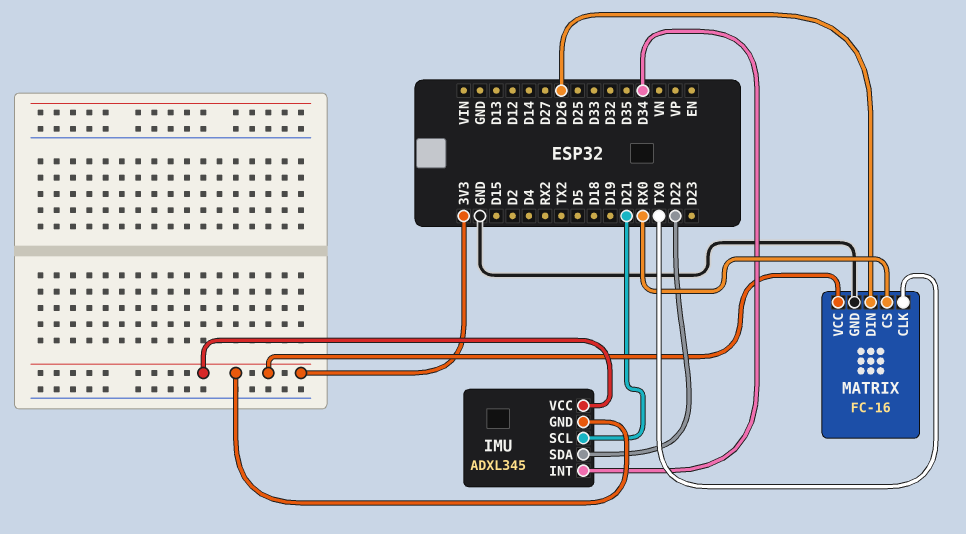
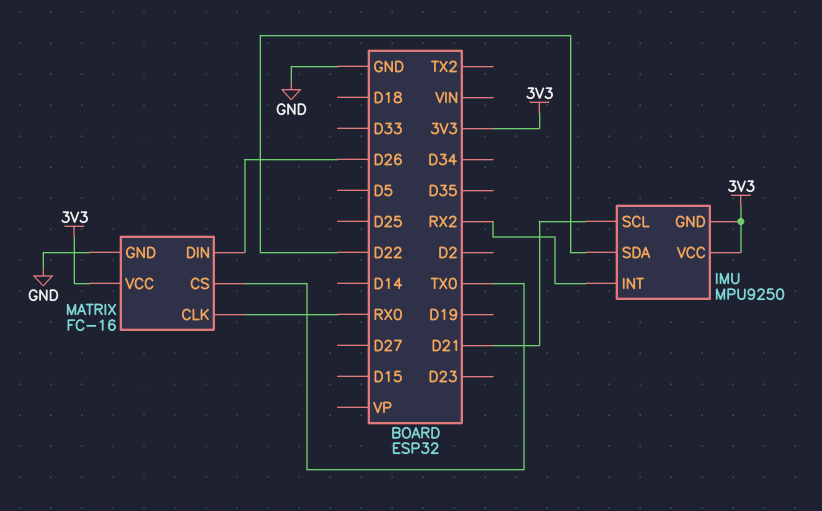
IMU: ADXL345 -> MPU9250
IMU pin INT: D34 -> RX2
MATRIX pin CLK: TX0 -> RX0
MATRIX pin CS: RX0 -> TX0

